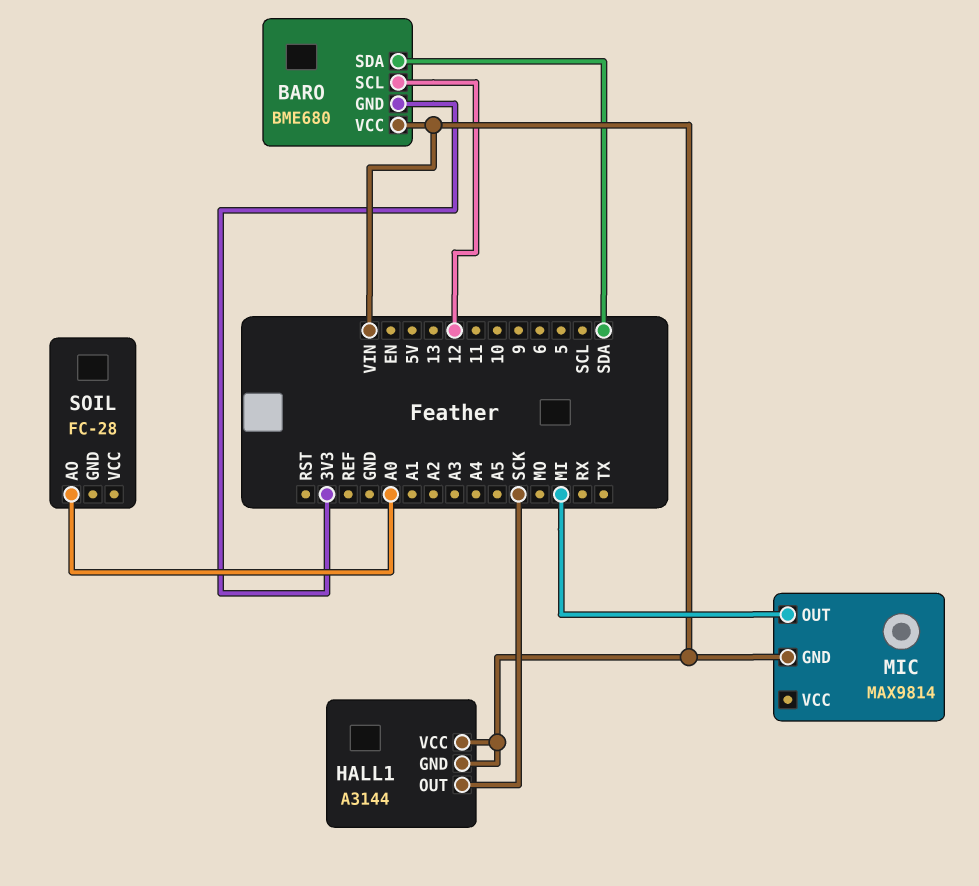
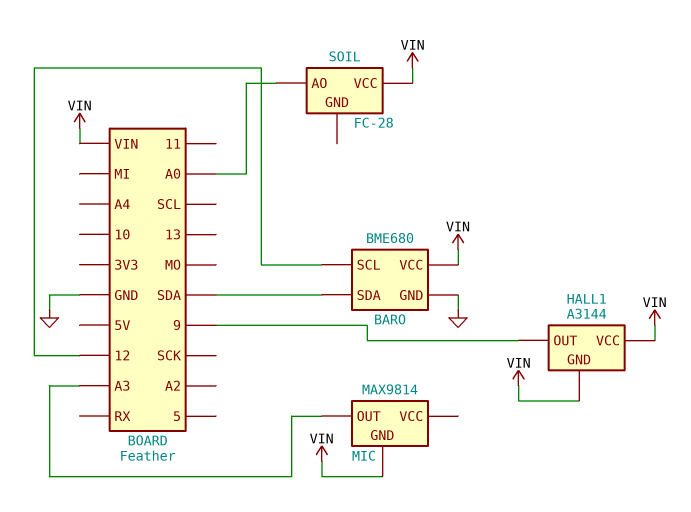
BARO pin GND: 3V3 -> GND
HALL1 pin OUT: SCK -> 9
MIC pin OUT: MI -> A3
SOIL pin VCC: none -> VIN

